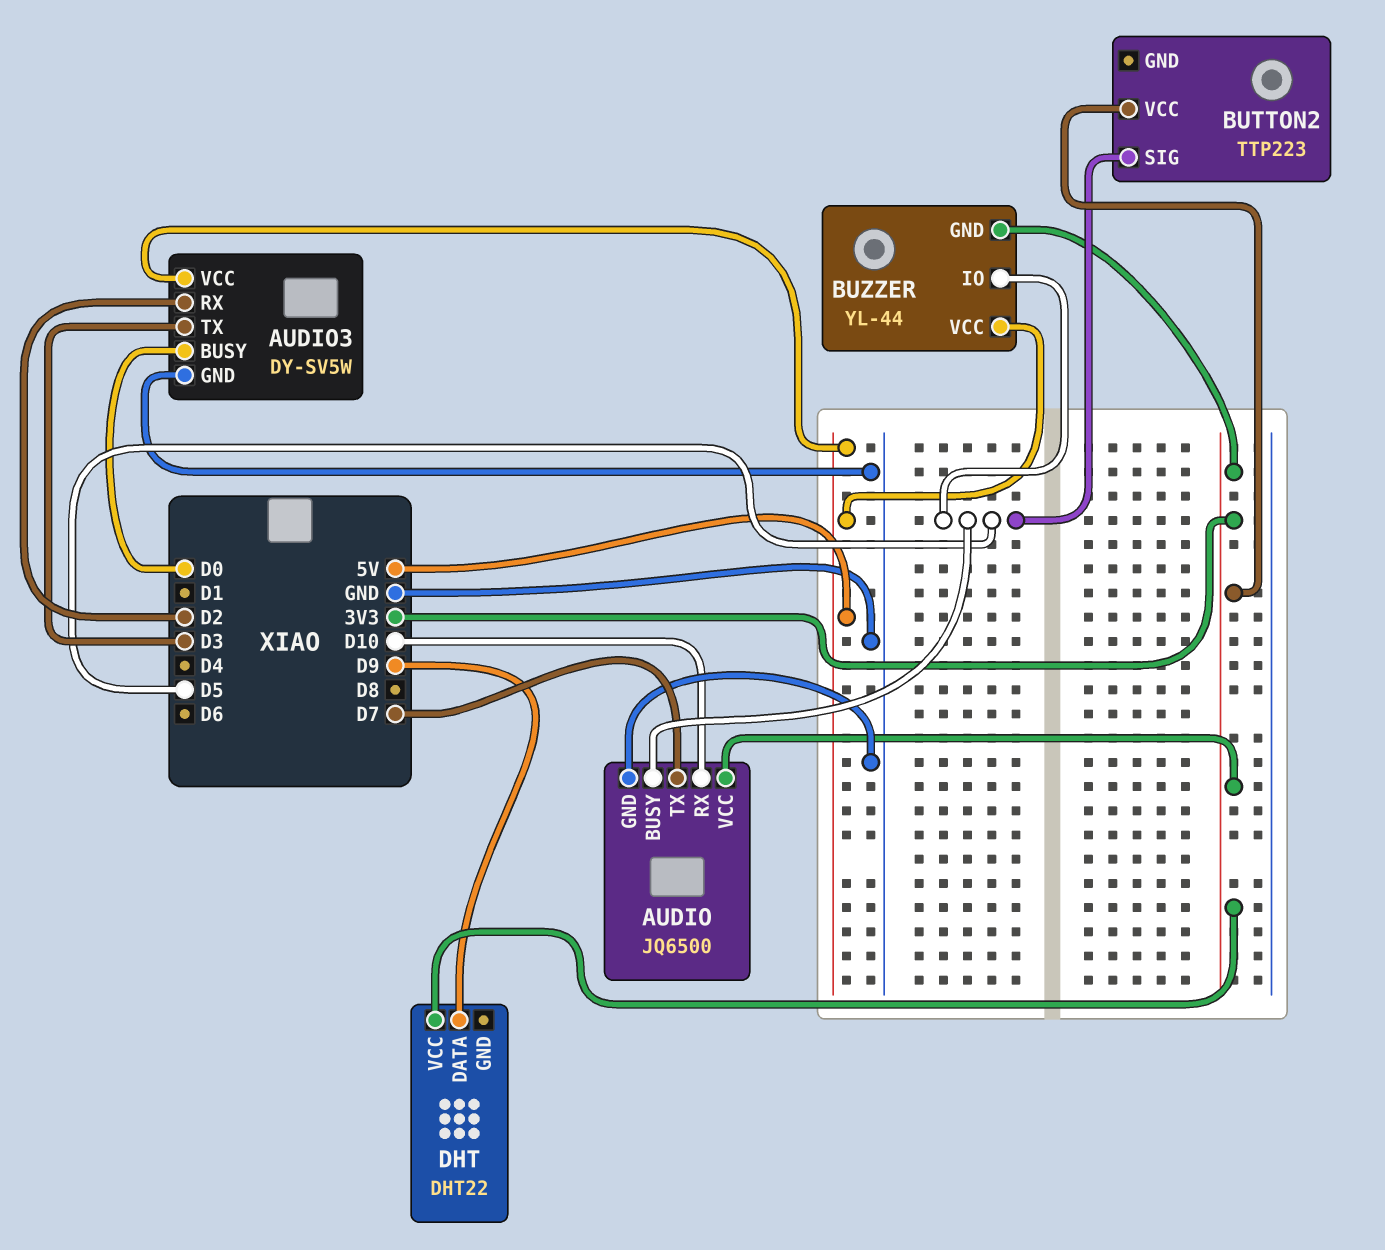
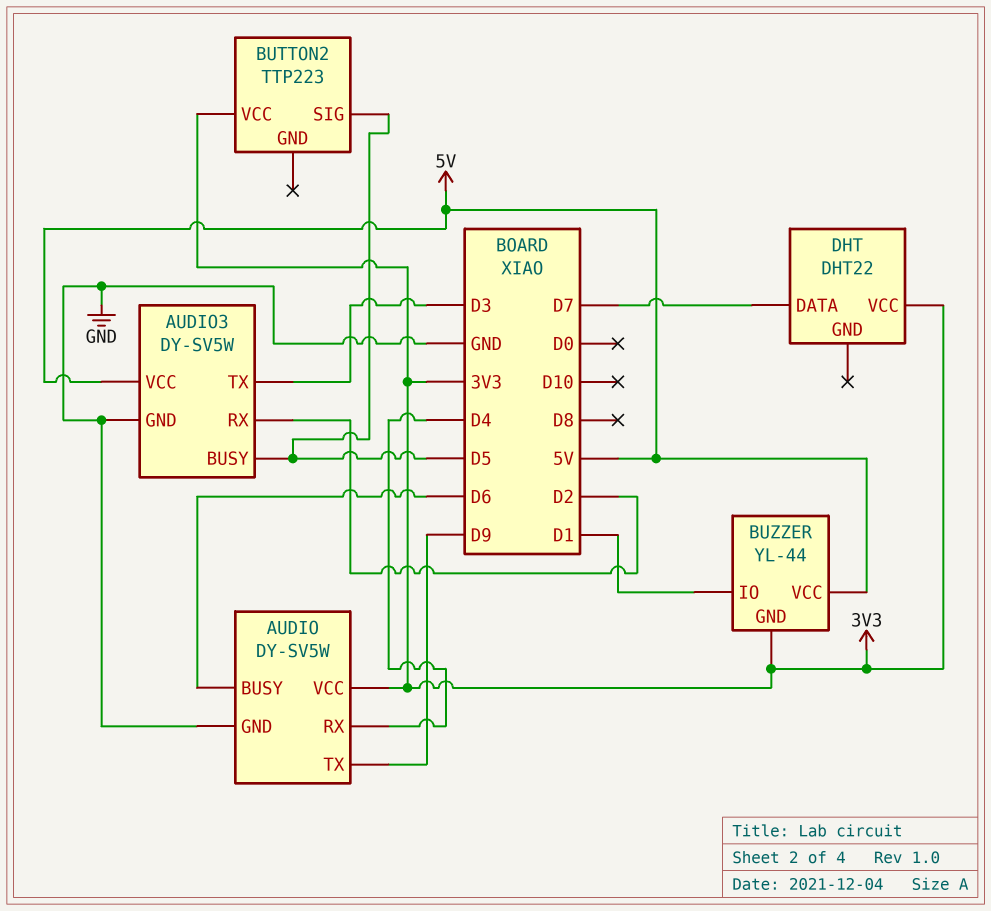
AUDIO: JQ6500 -> DY-SV5W
AUDIO pin BUSY: D5 -> D6
AUDIO pin RX: D10 -> D4
AUDIO pin TX: D7 -> D9
AUDIO3 pin BUSY: D0 -> D5
BUZZER pin IO: D5 -> D1
DHT pin DATA: D9 -> D7

